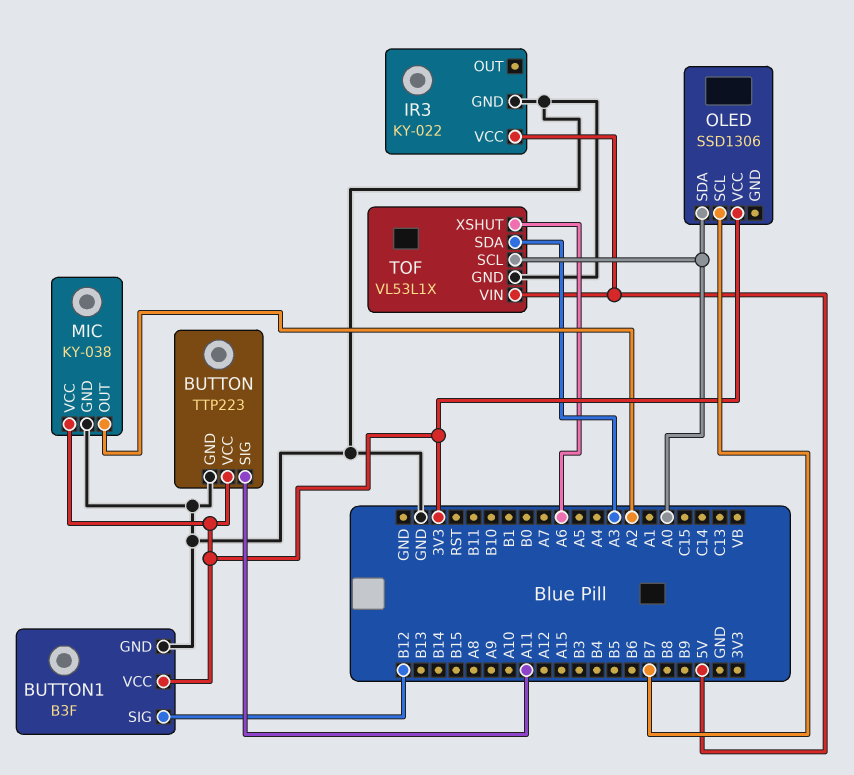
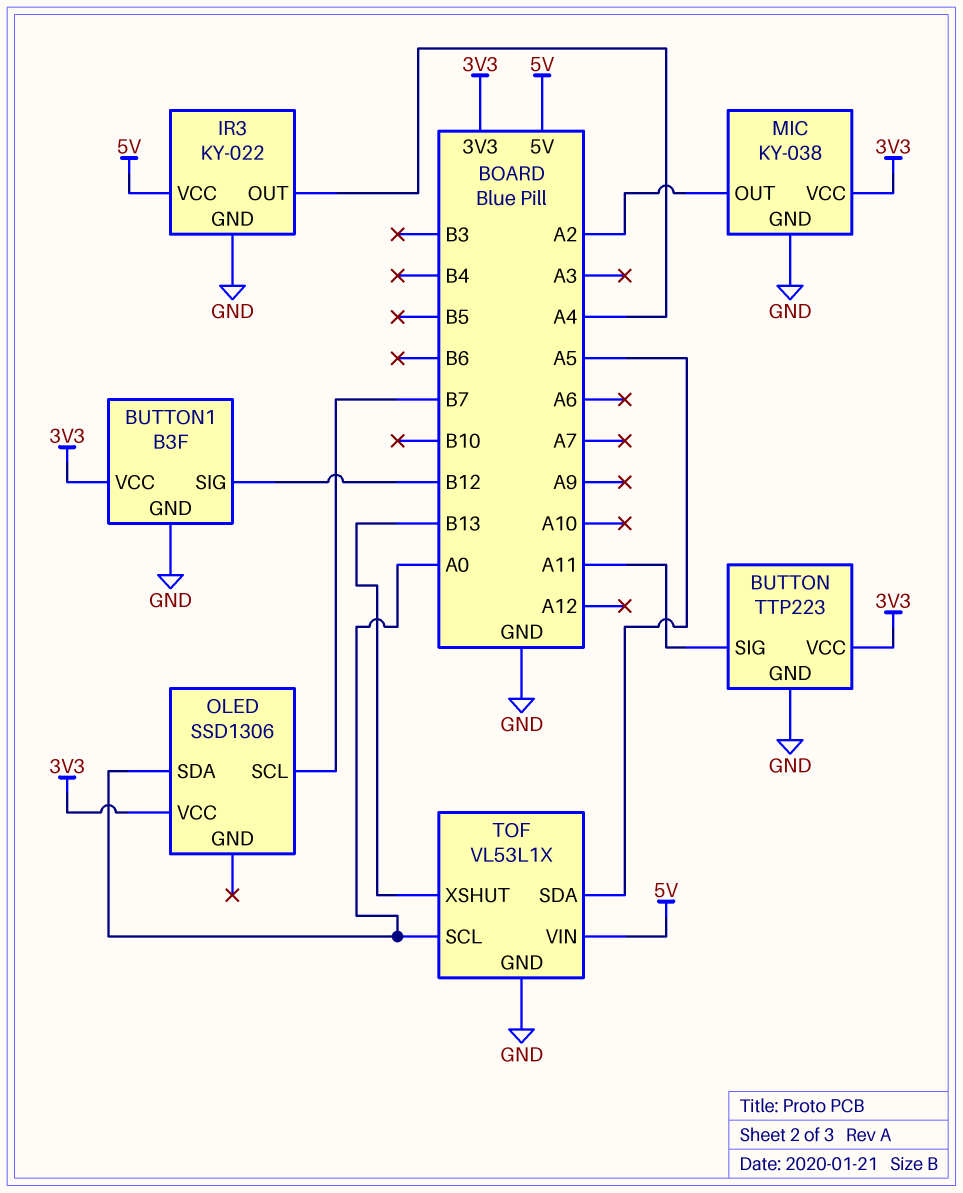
IR3 pin OUT: none -> A4
TOF pin SDA: A3 -> A5
TOF pin XSHUT: A6 -> B13

